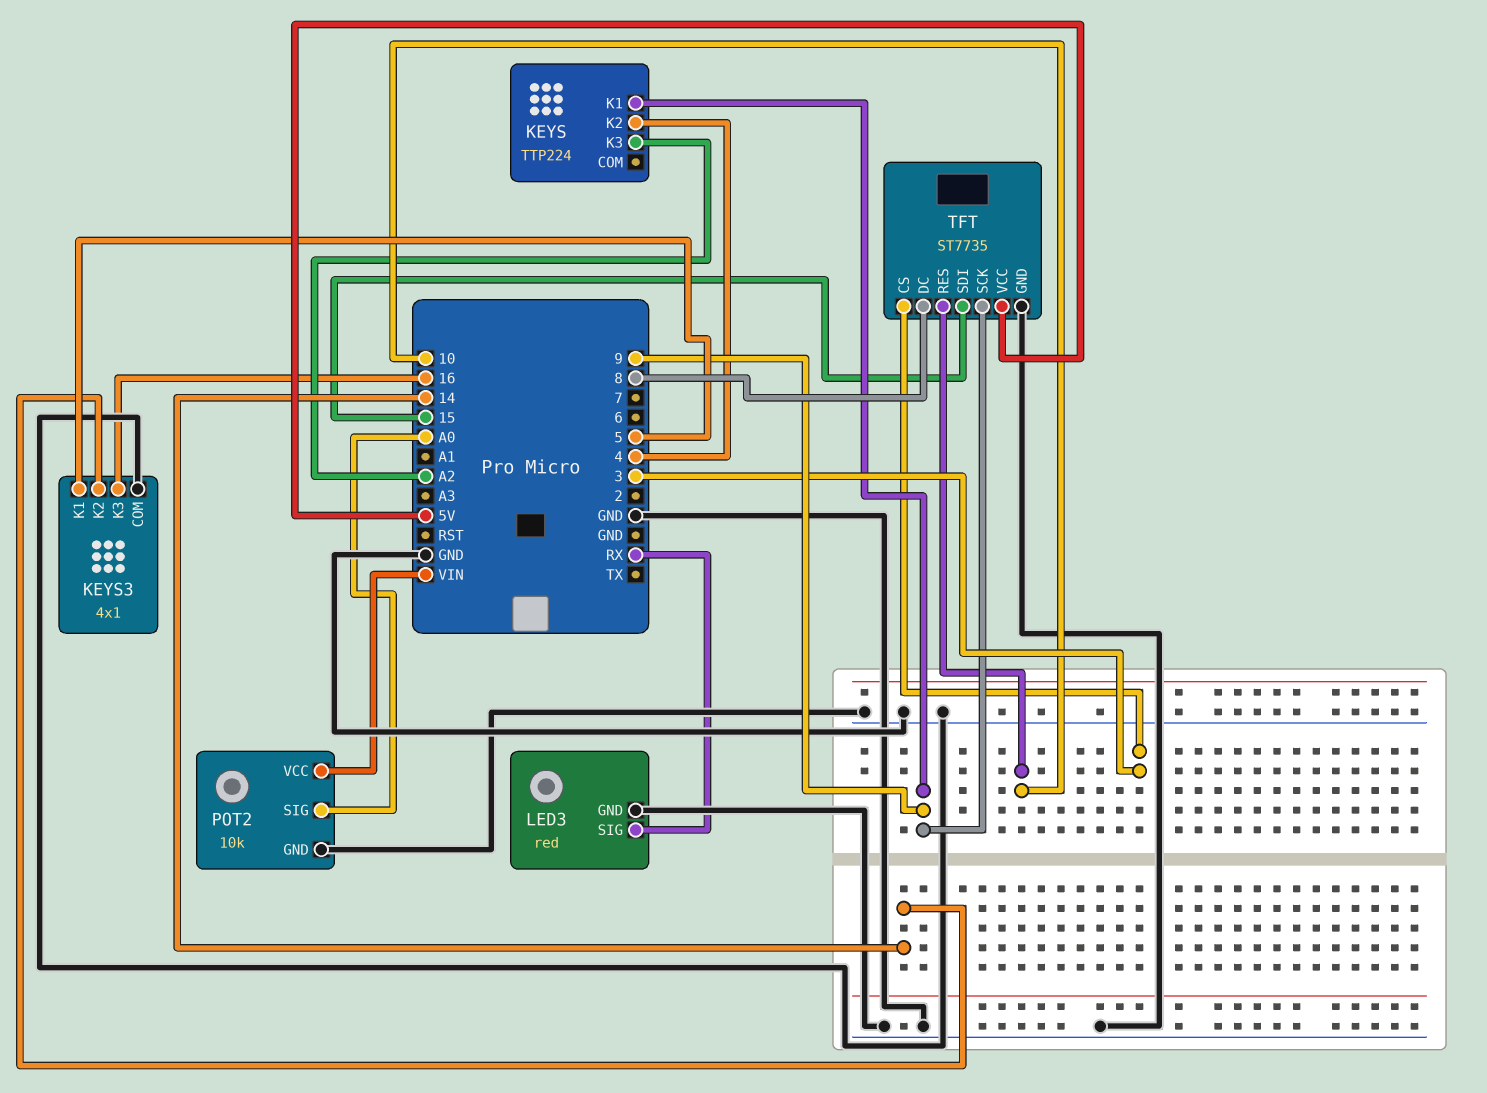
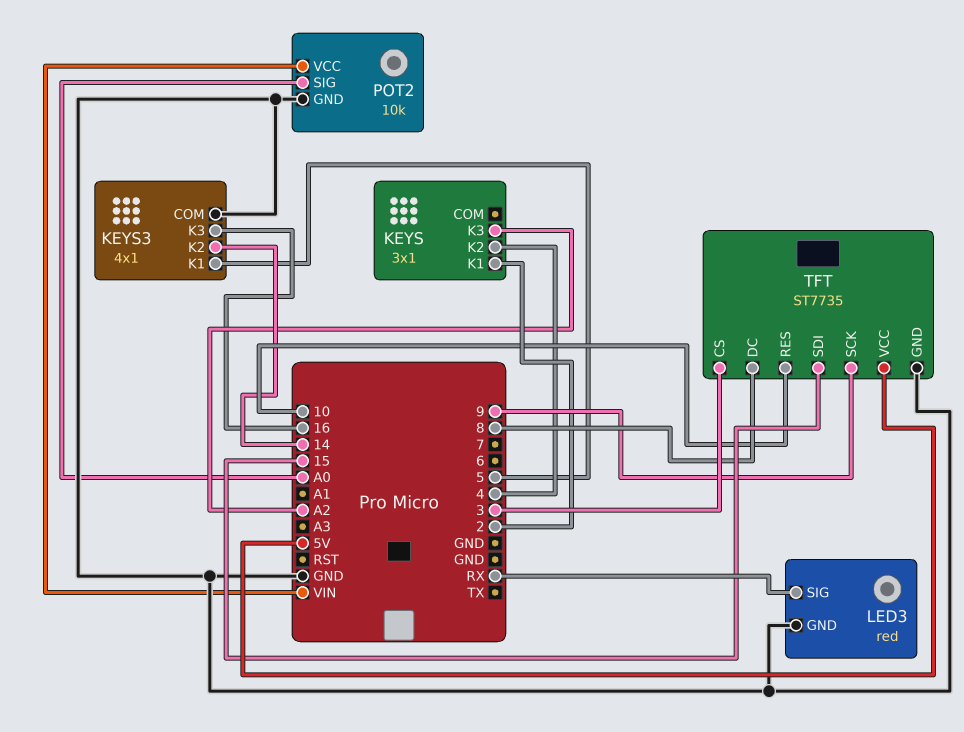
KEYS: TTP224 -> 3x1
KEYS pin K1: 9 -> 2

